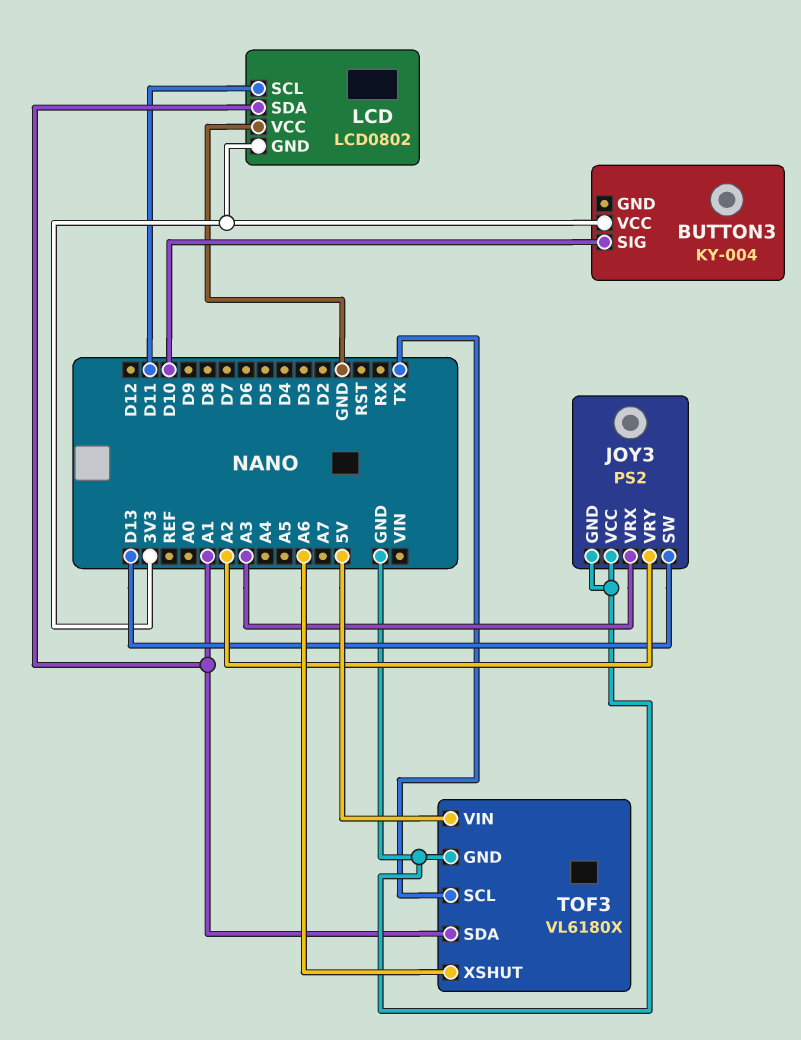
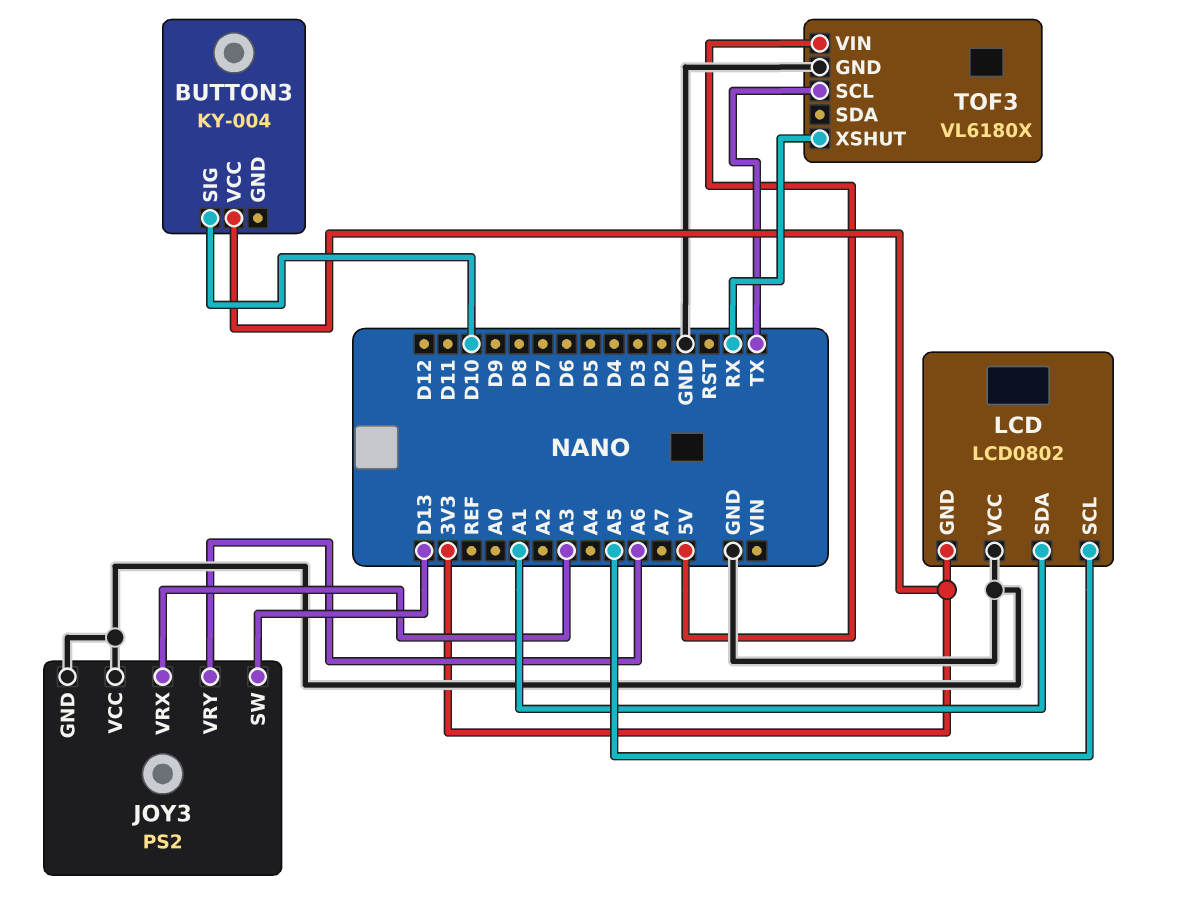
JOY3 pin VRY: A2 -> A6
LCD pin SCL: D11 -> A5
TOF3 pin SDA: A1 -> none
TOF3 pin XSHUT: A6 -> RX

